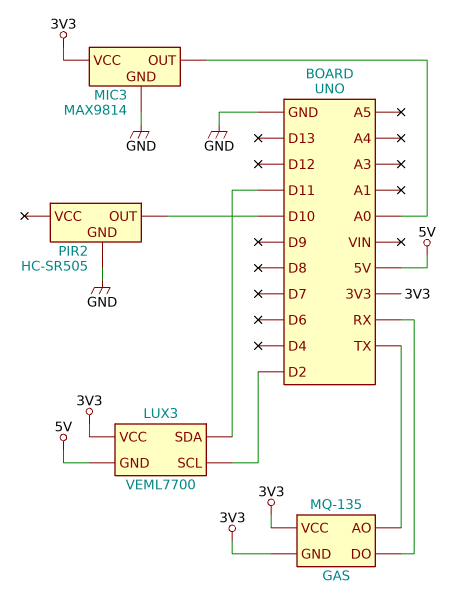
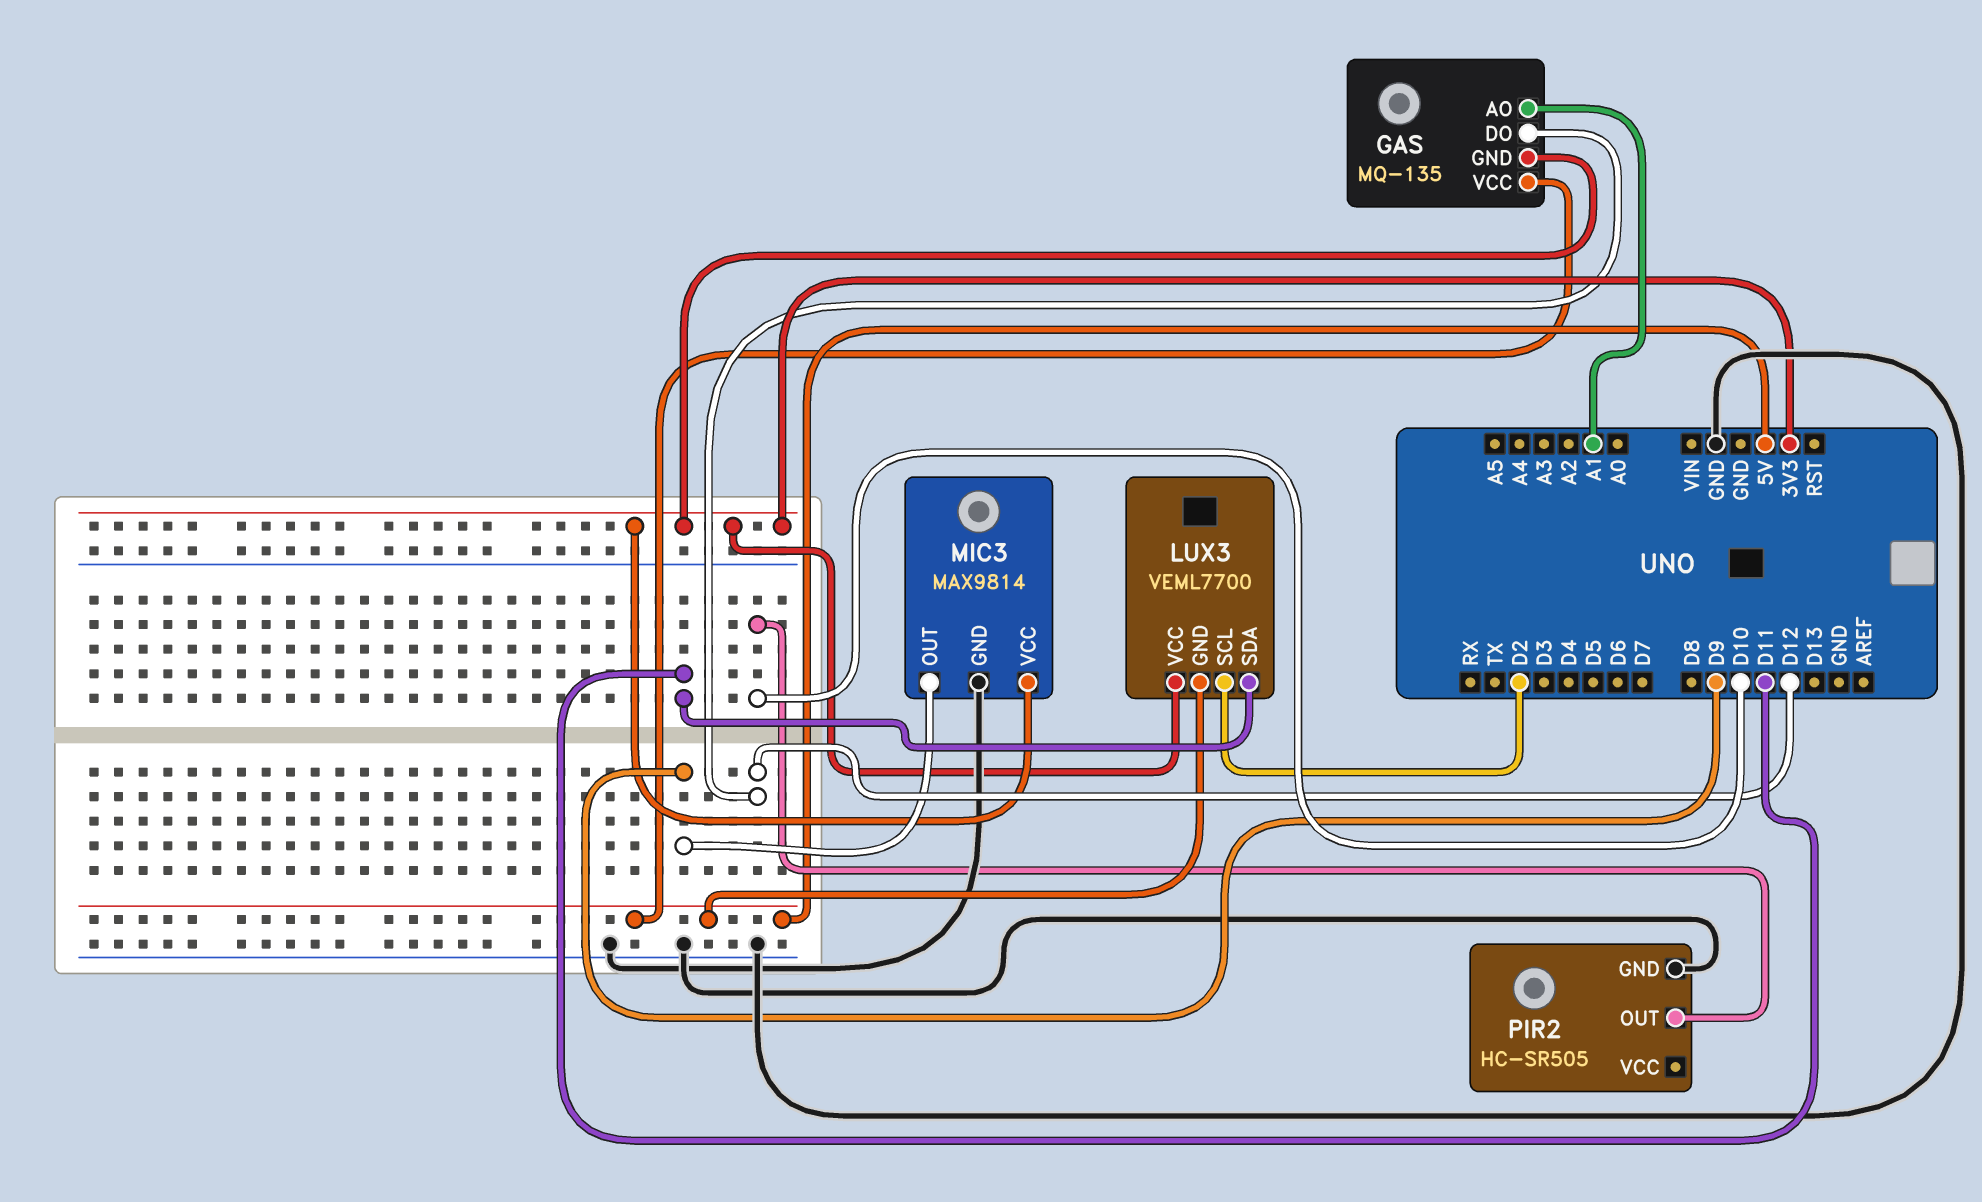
GAS pin AO: TX -> A1
GAS pin DO: RX -> D12
GAS pin VCC: 3V3 -> 5V
MIC3 pin OUT: A0 -> D9

